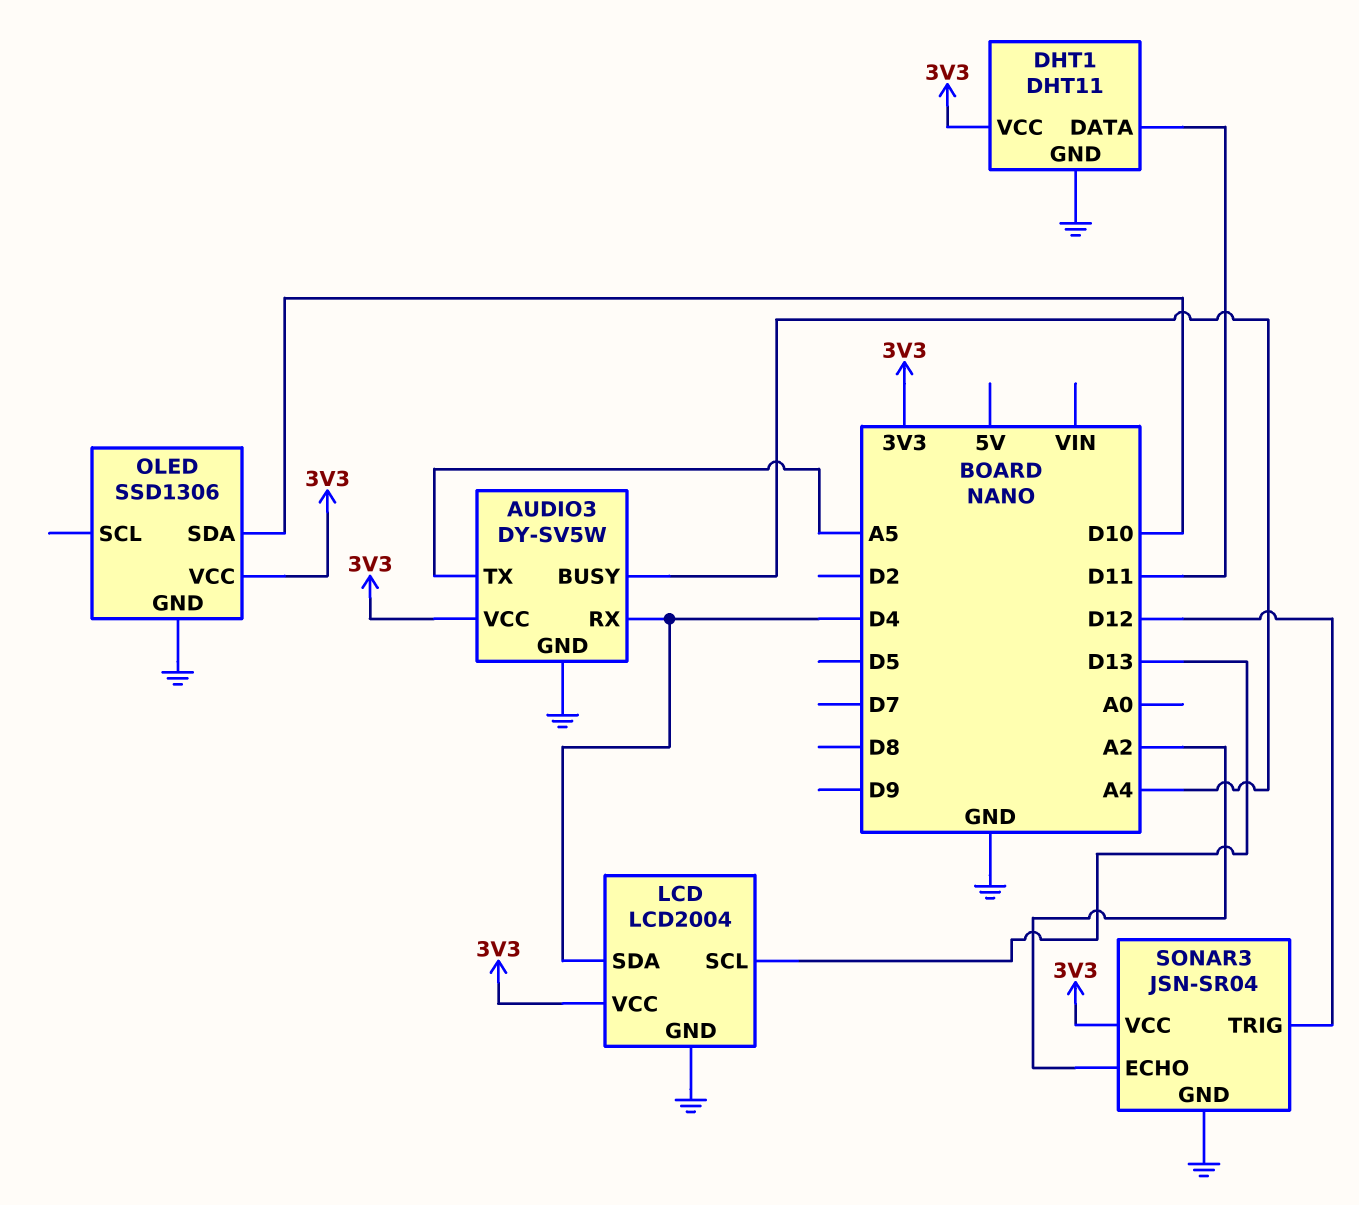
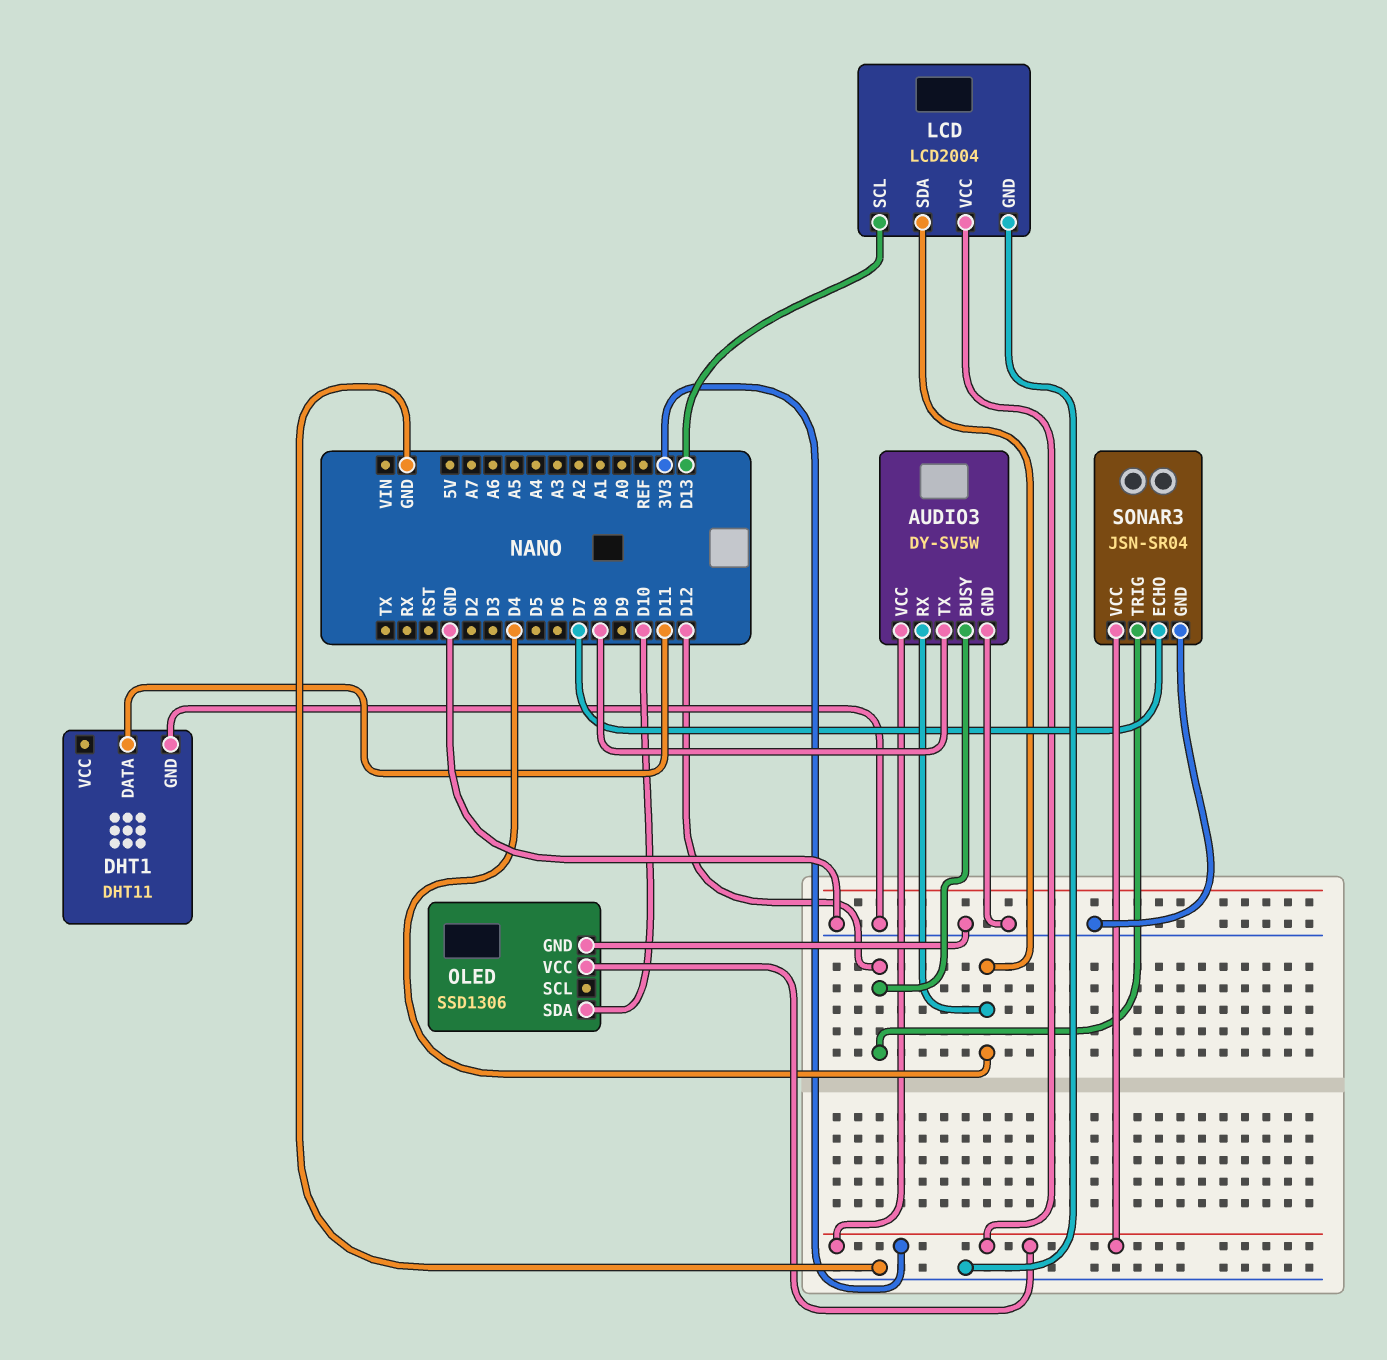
AUDIO3 pin BUSY: A4 -> D12
AUDIO3 pin TX: A5 -> D8
DHT1 pin VCC: 3V3 -> none
SONAR3 pin ECHO: A2 -> D7

